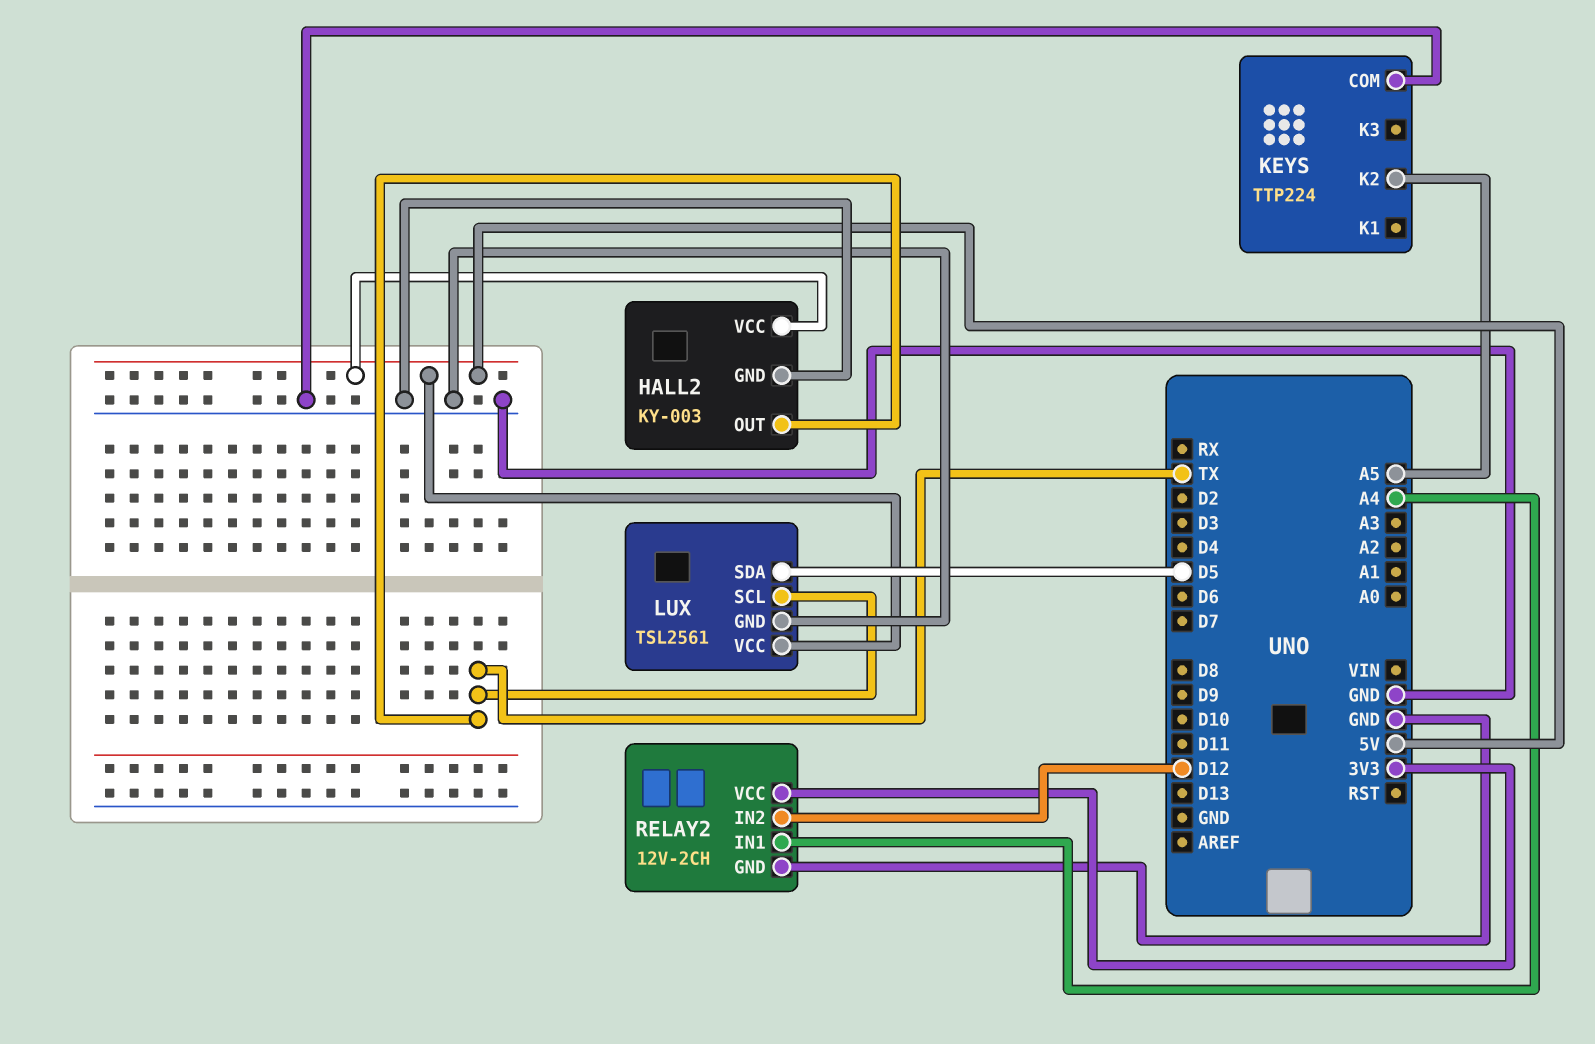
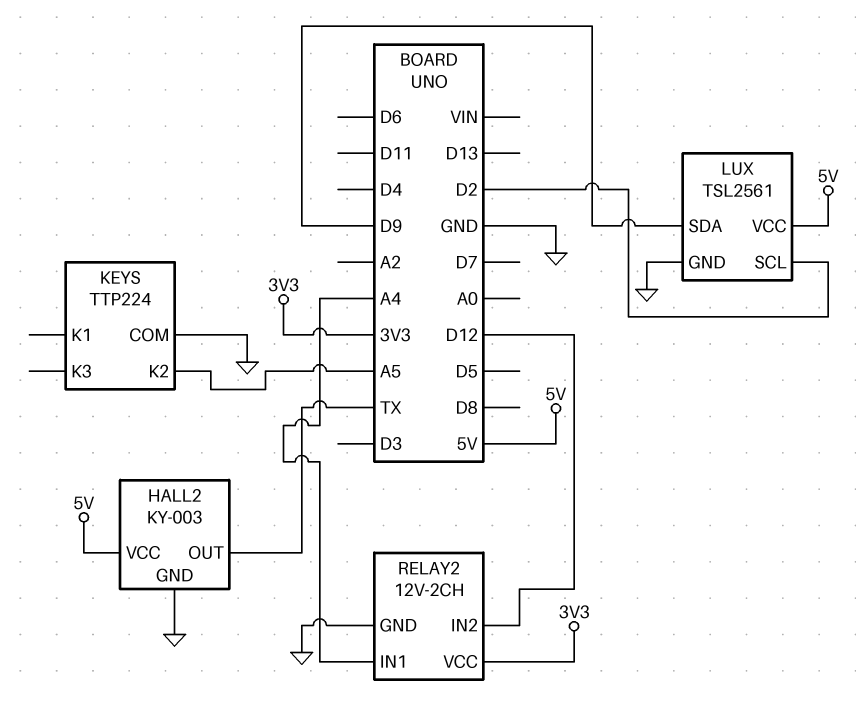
LUX pin SCL: TX -> D2
LUX pin SDA: D5 -> D9

